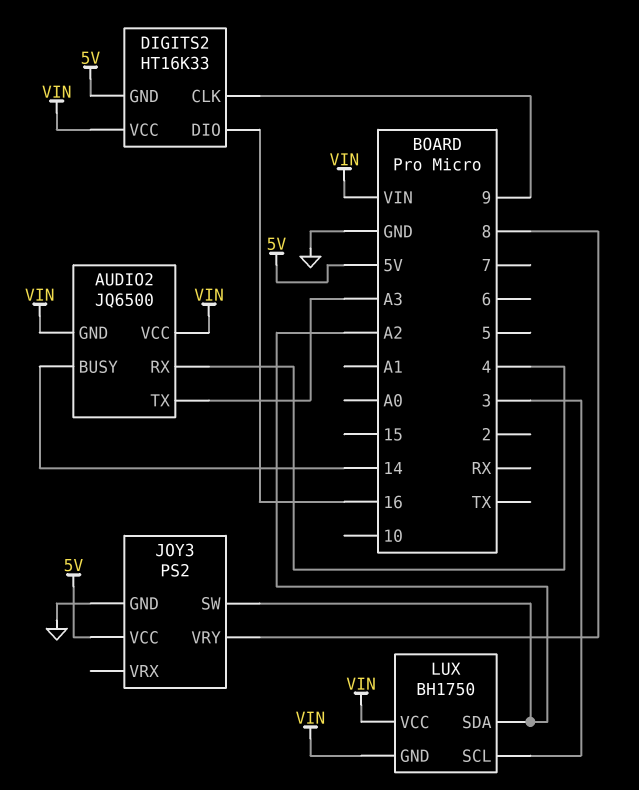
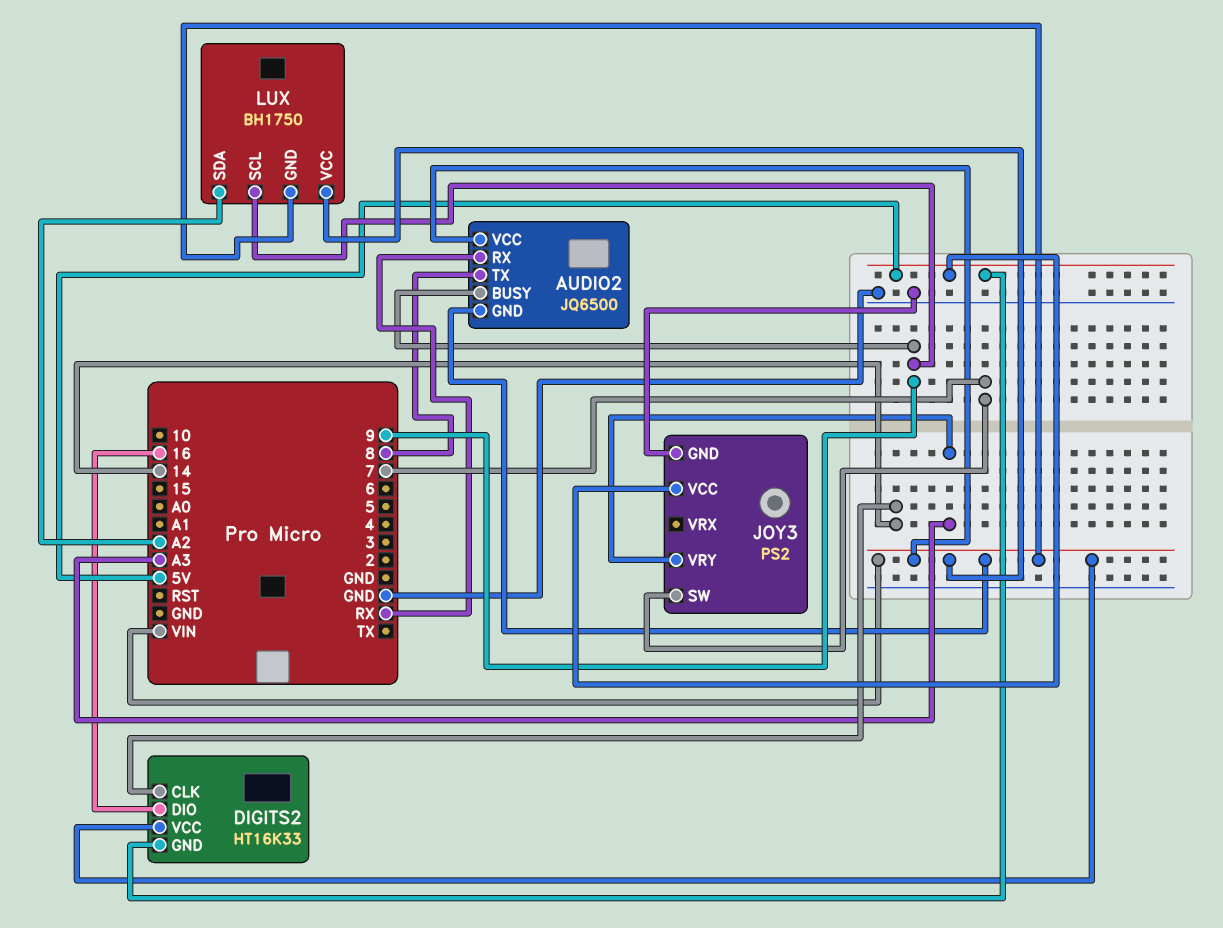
AUDIO2 pin BUSY: 14 -> 9
AUDIO2 pin RX: 4 -> RX
AUDIO2 pin TX: A3 -> 8
DIGITS2 pin CLK: 9 -> 14
JOY3 pin SW: A2 -> 7
JOY3 pin VRY: 8 -> A3
LUX pin SCL: 3 -> 9

